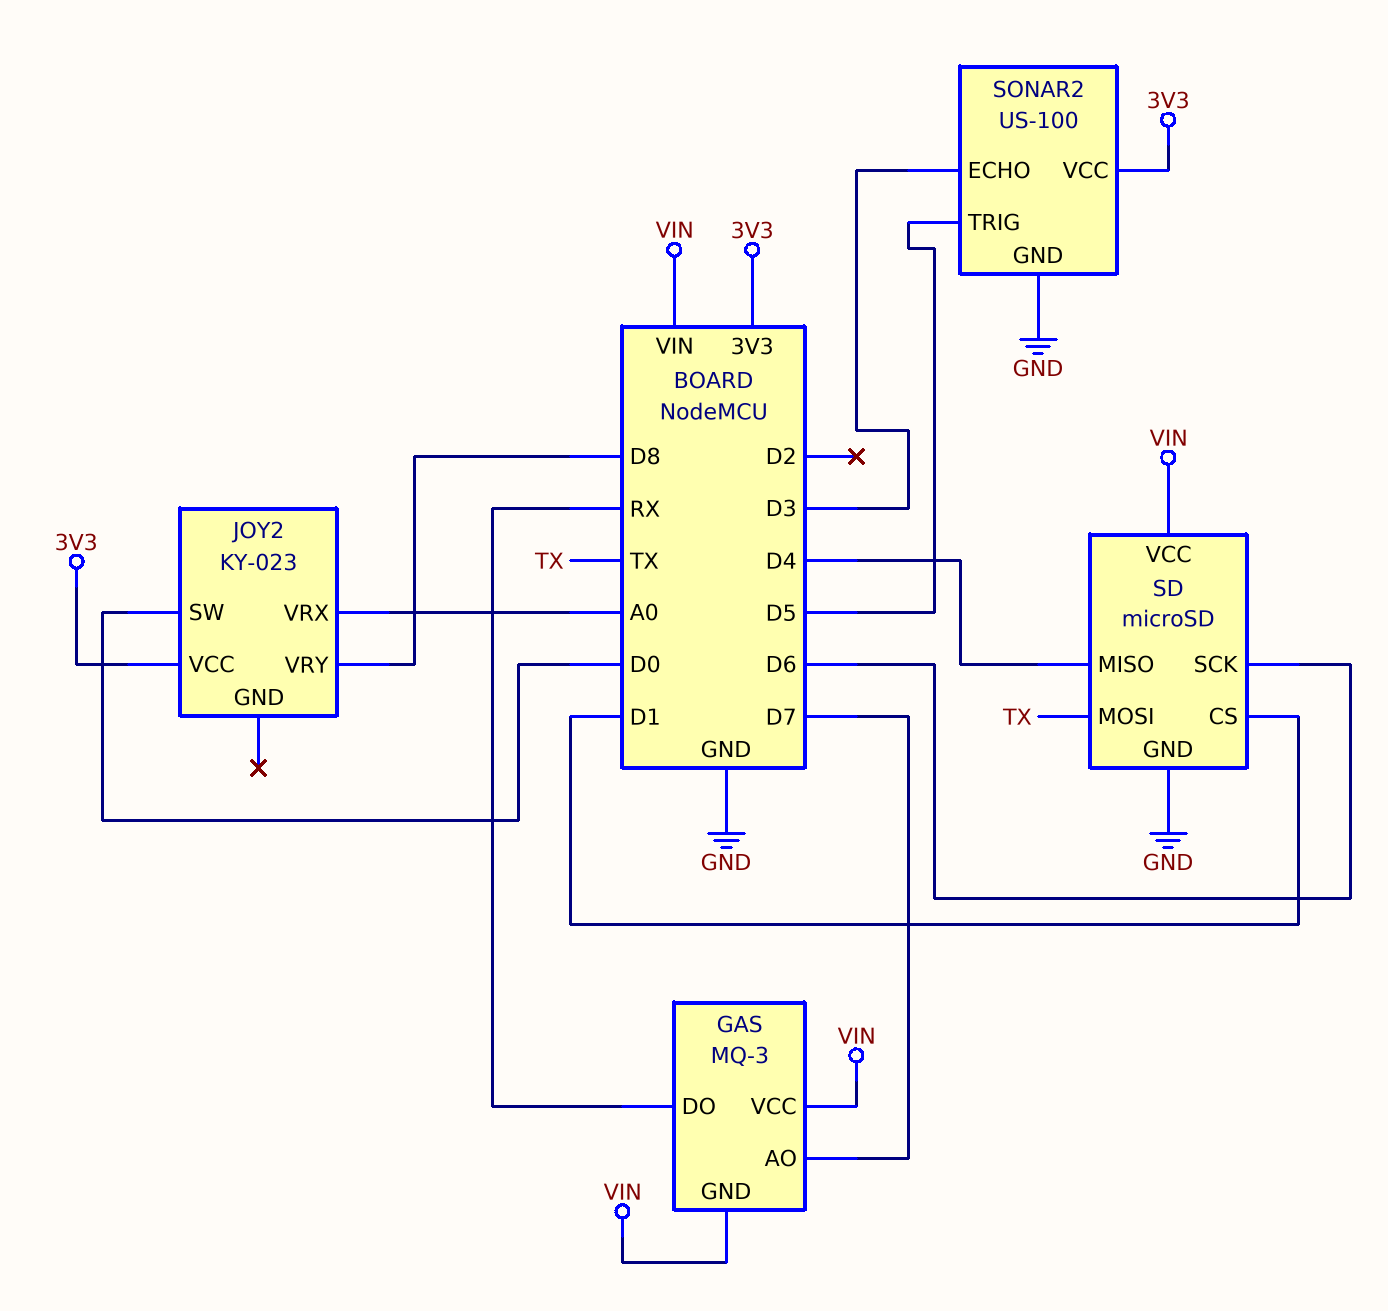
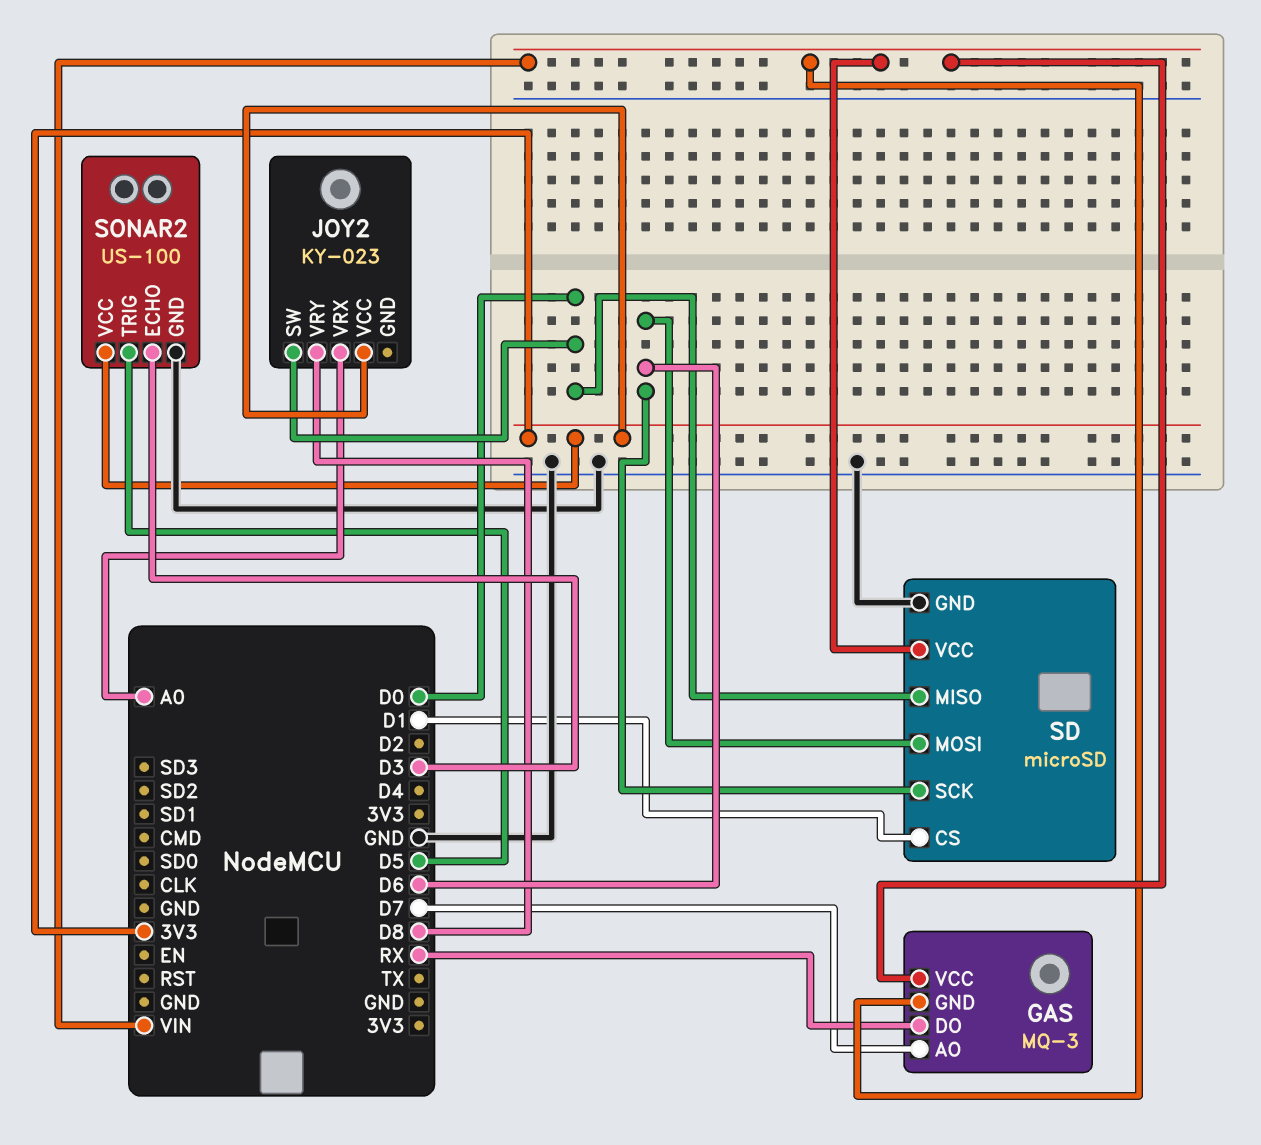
SD pin MISO: D4 -> D0
SD pin MOSI: TX -> D6

